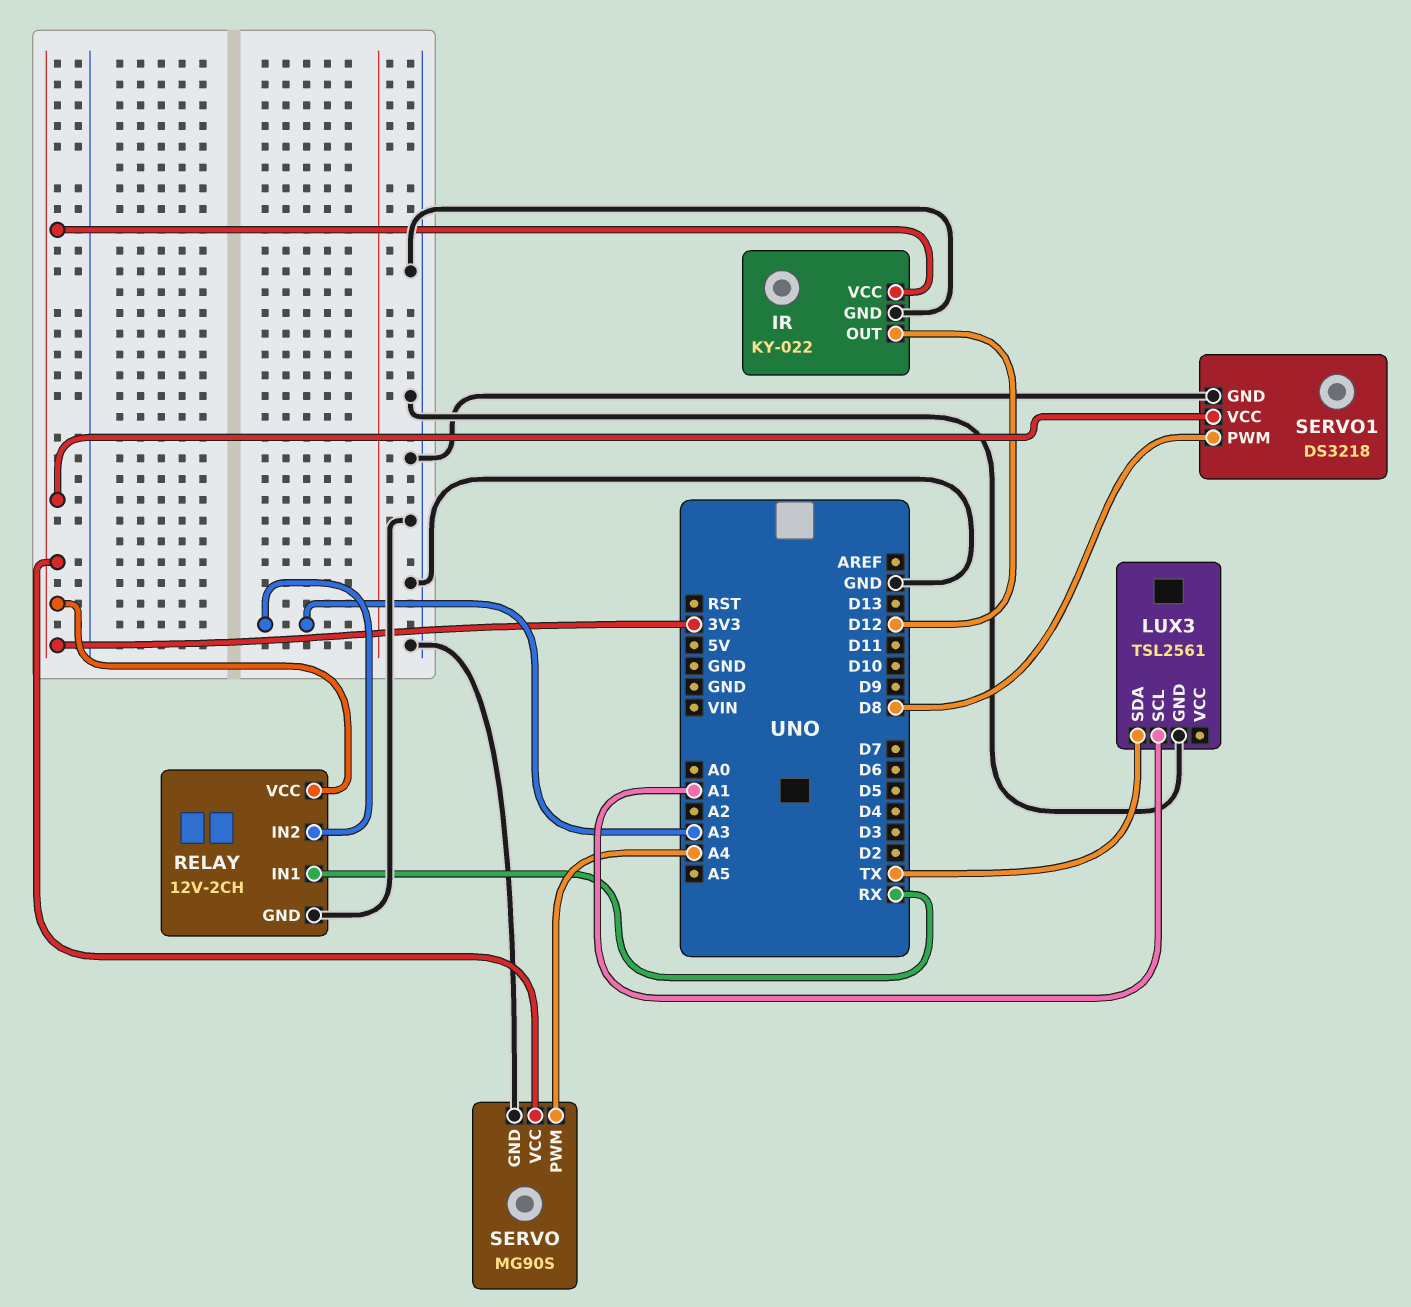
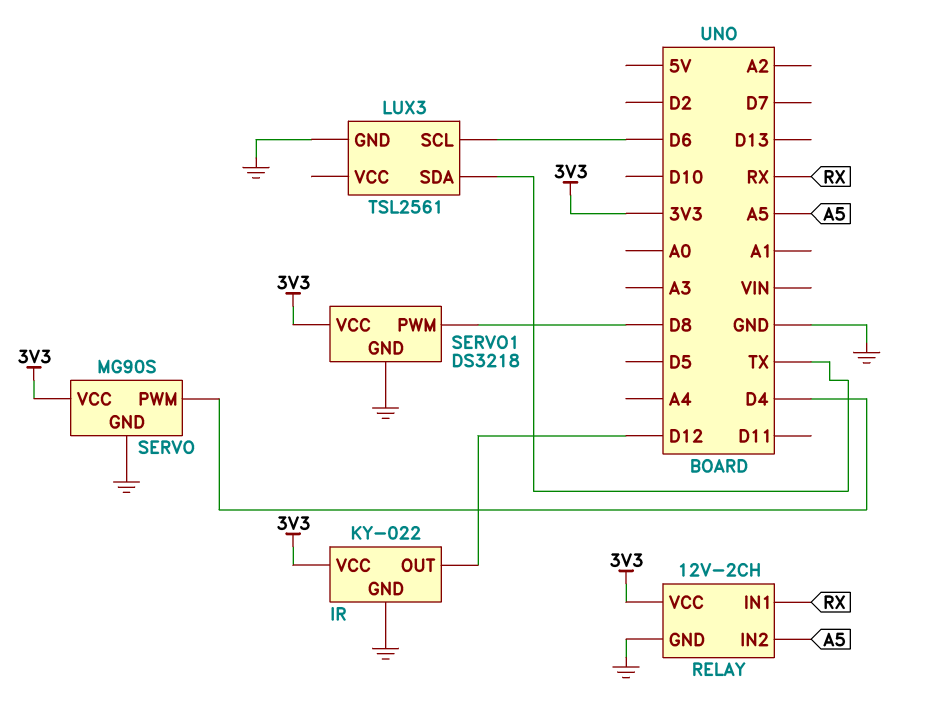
LUX3 pin SCL: A1 -> D6
RELAY pin IN2: A3 -> A5
SERVO pin PWM: A4 -> D4

